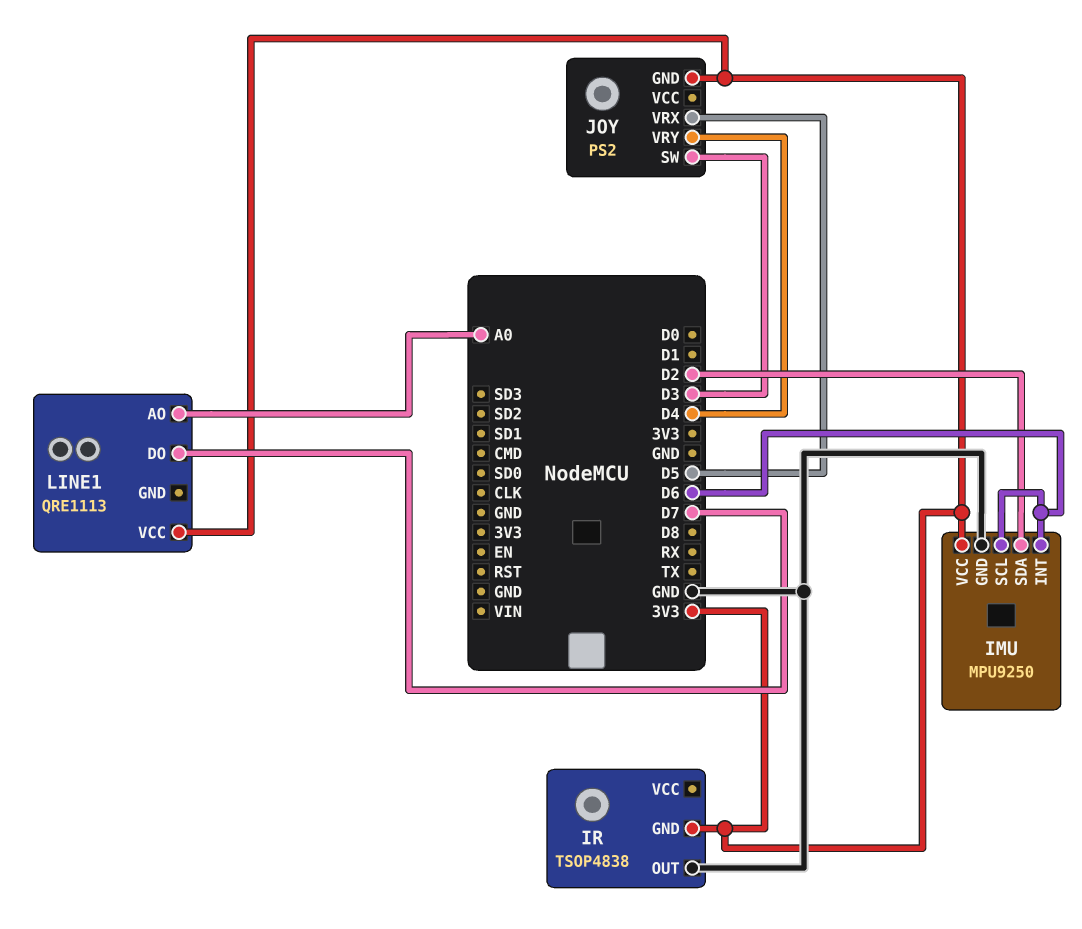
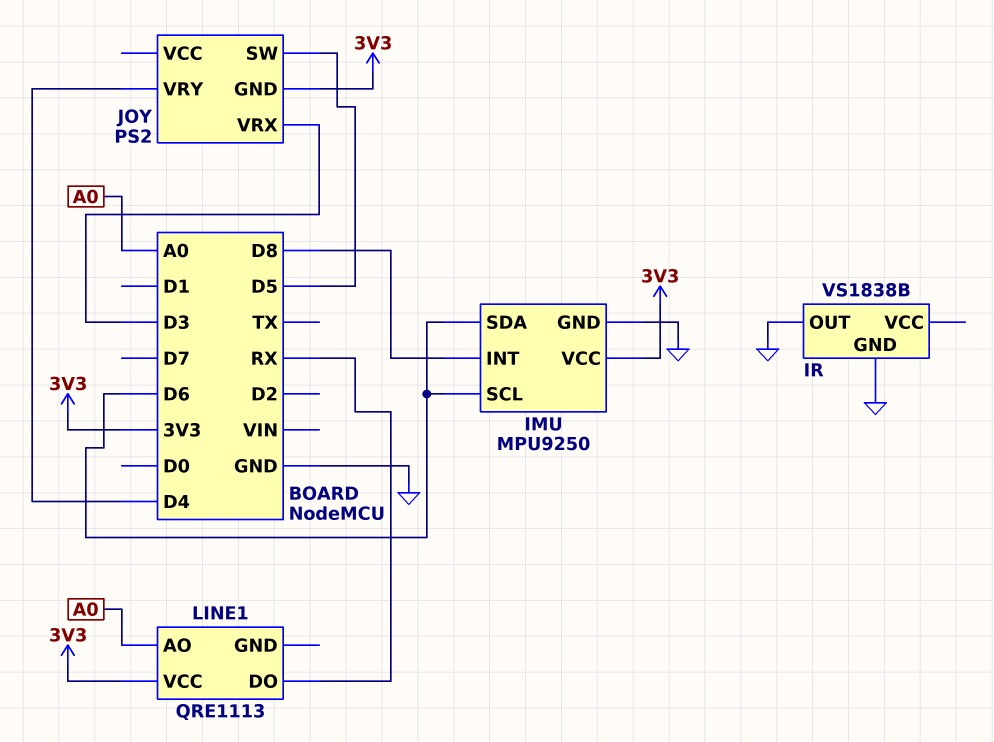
IMU pin INT: D6 -> D8
IMU pin SDA: D2 -> D6
IR: TSOP4838 -> VS1838B
IR pin GND: 3V3 -> GND
JOY pin SW: D3 -> D5
JOY pin VRX: D5 -> D3
LINE1 pin DO: D7 -> RX

